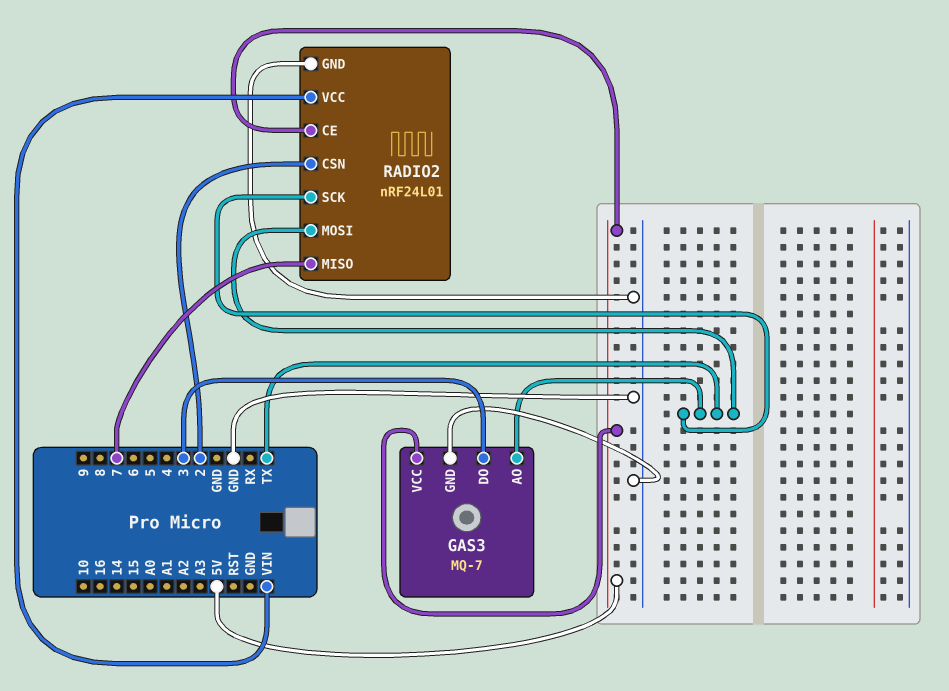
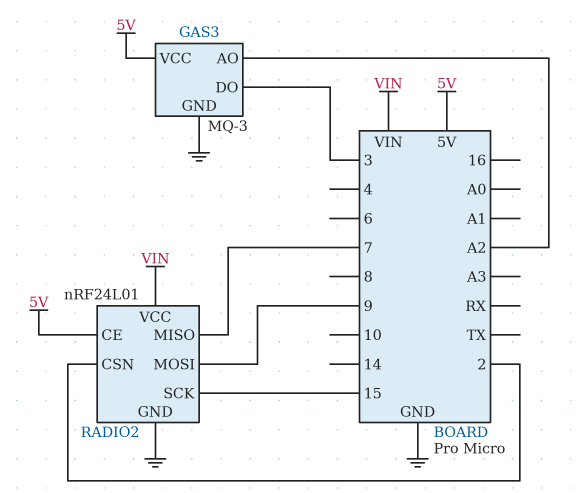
GAS3: MQ-7 -> MQ-3
GAS3 pin AO: TX -> A2
RADIO2 pin MOSI: TX -> 9
RADIO2 pin SCK: TX -> 15

